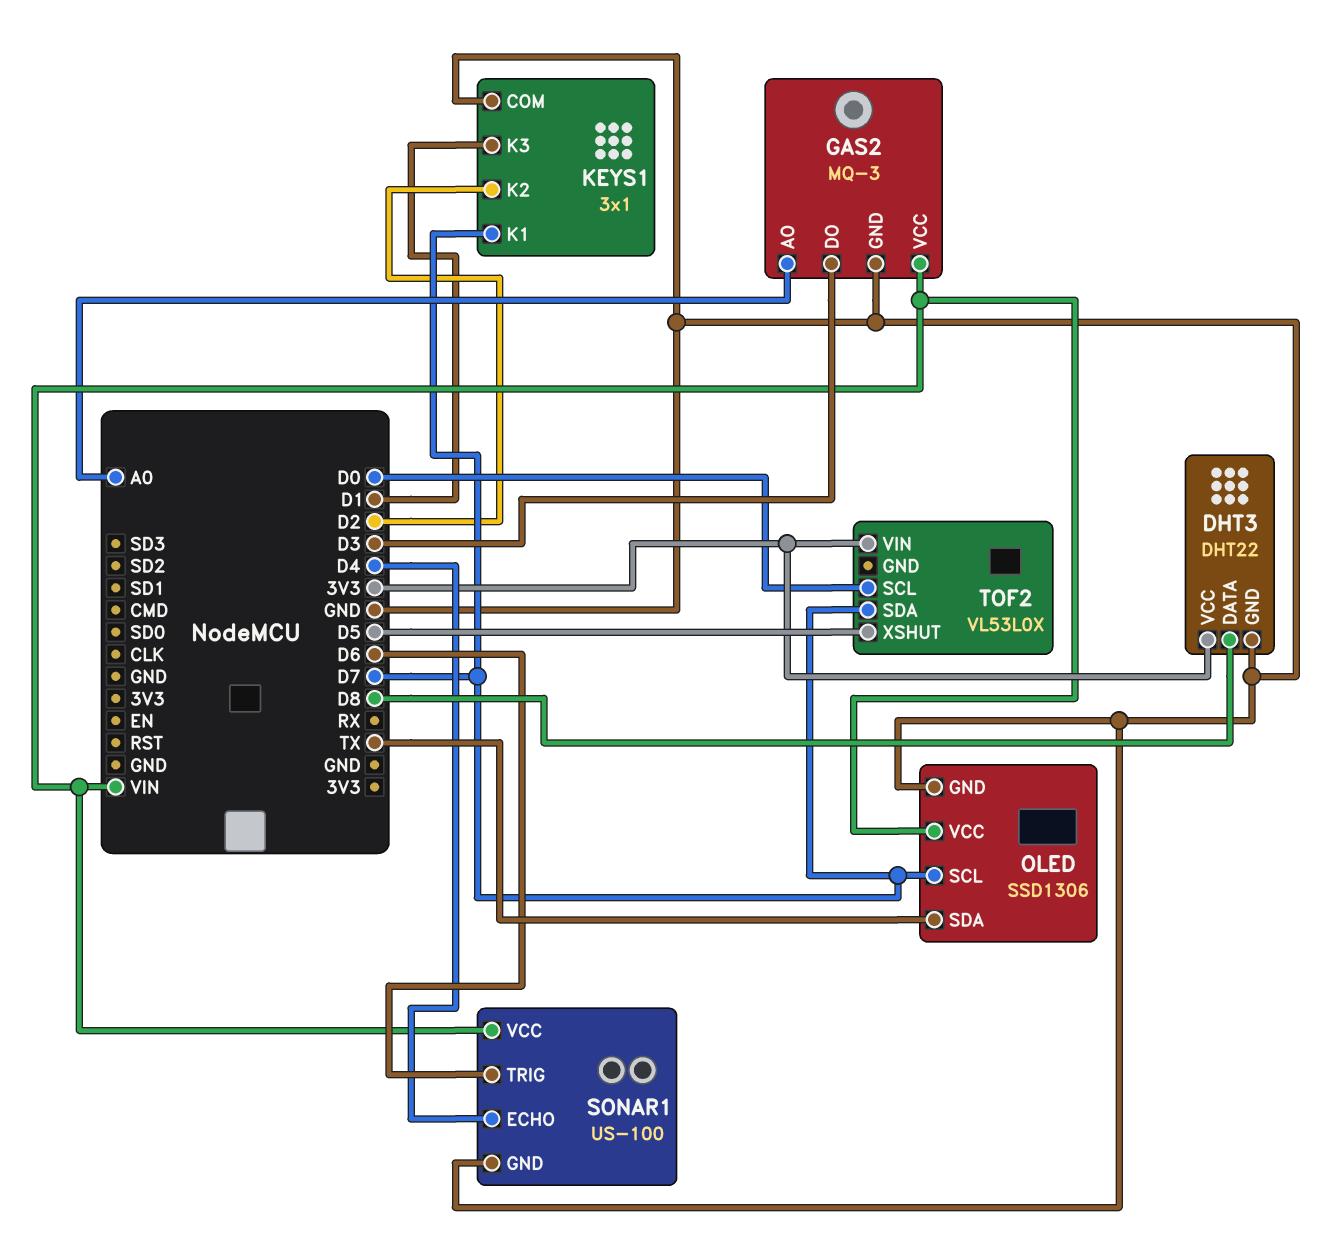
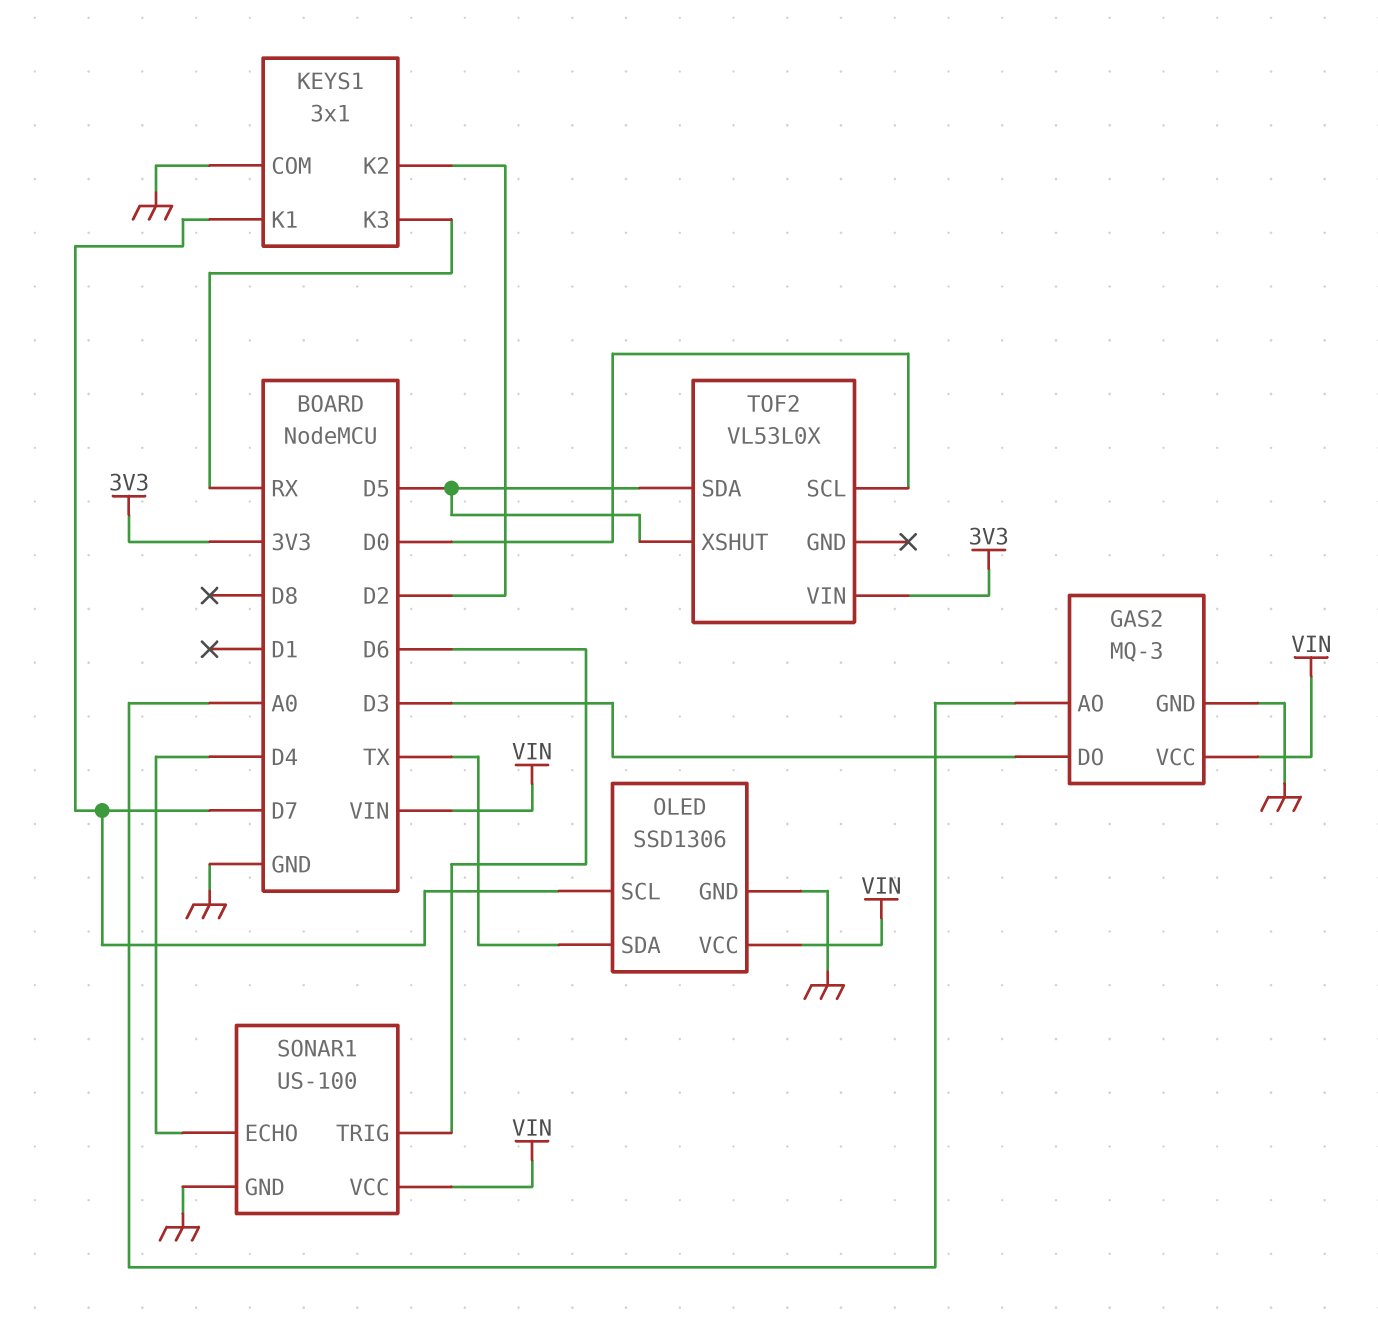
DHT3: DHT22 -> none
DHT3 pin DATA: D8 -> none
DHT3 pin GND: GND -> none
DHT3 pin VCC: 3V3 -> none
KEYS1 pin K3: D1 -> RX
TOF2 pin SDA: D7 -> D5

